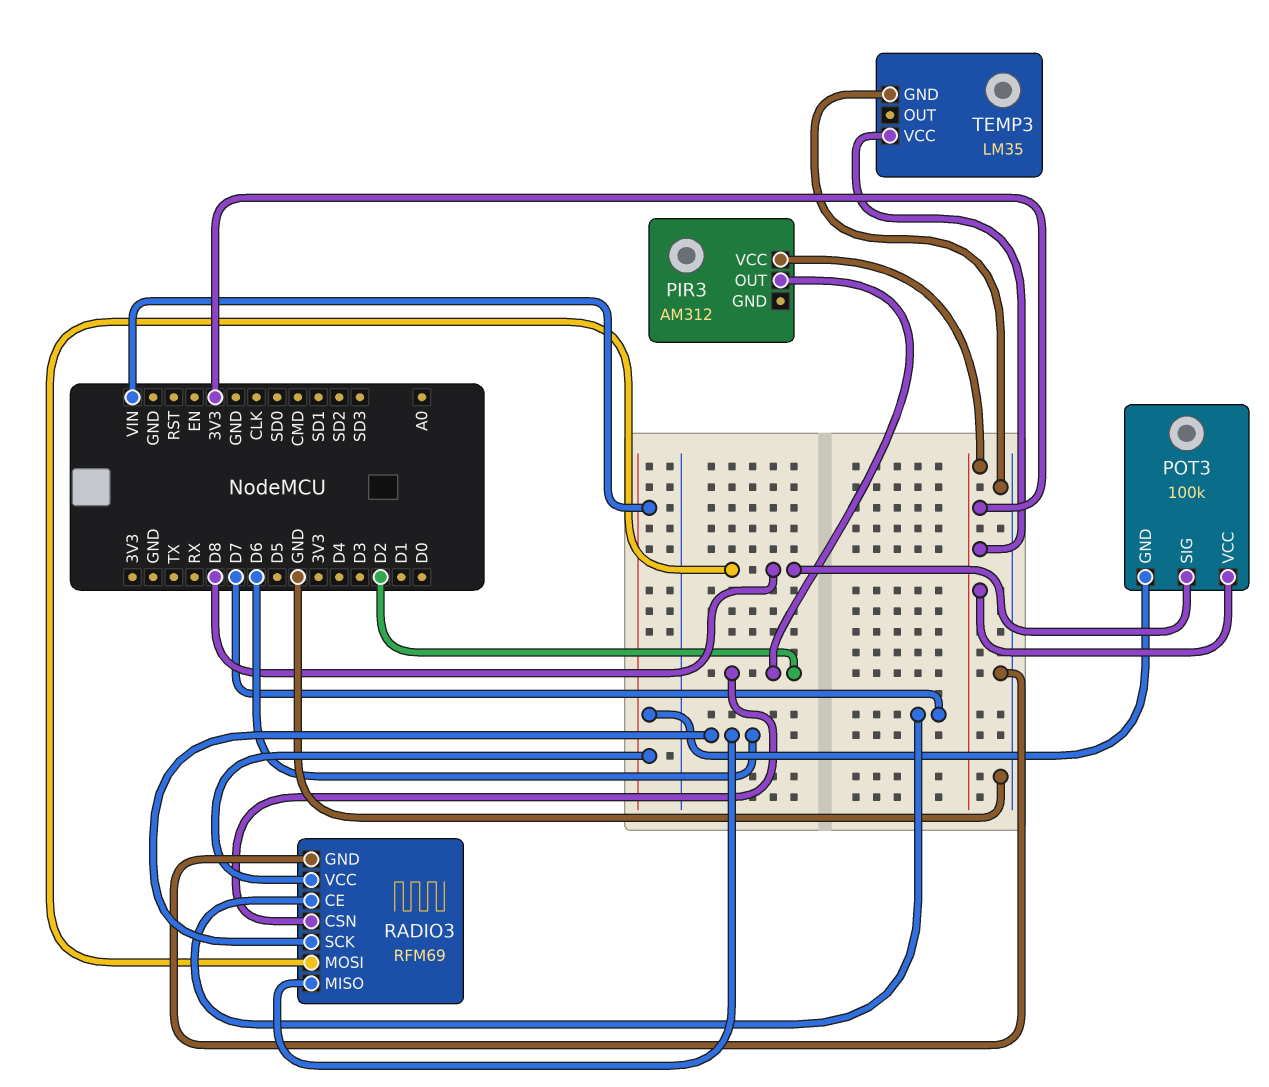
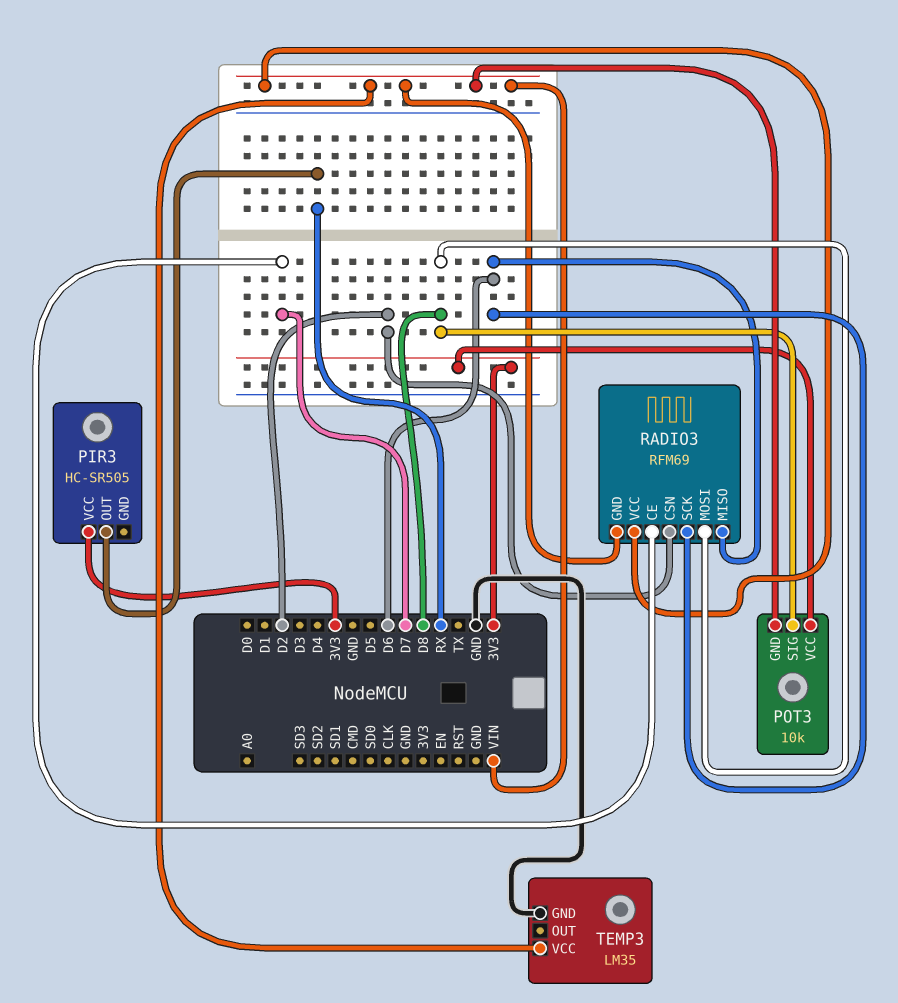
PIR3: AM312 -> HC-SR505
PIR3 pin OUT: D2 -> RX
POT3: 100k -> 10k
RADIO3 pin GND: GND -> VIN
TEMP3 pin VCC: 3V3 -> VIN

